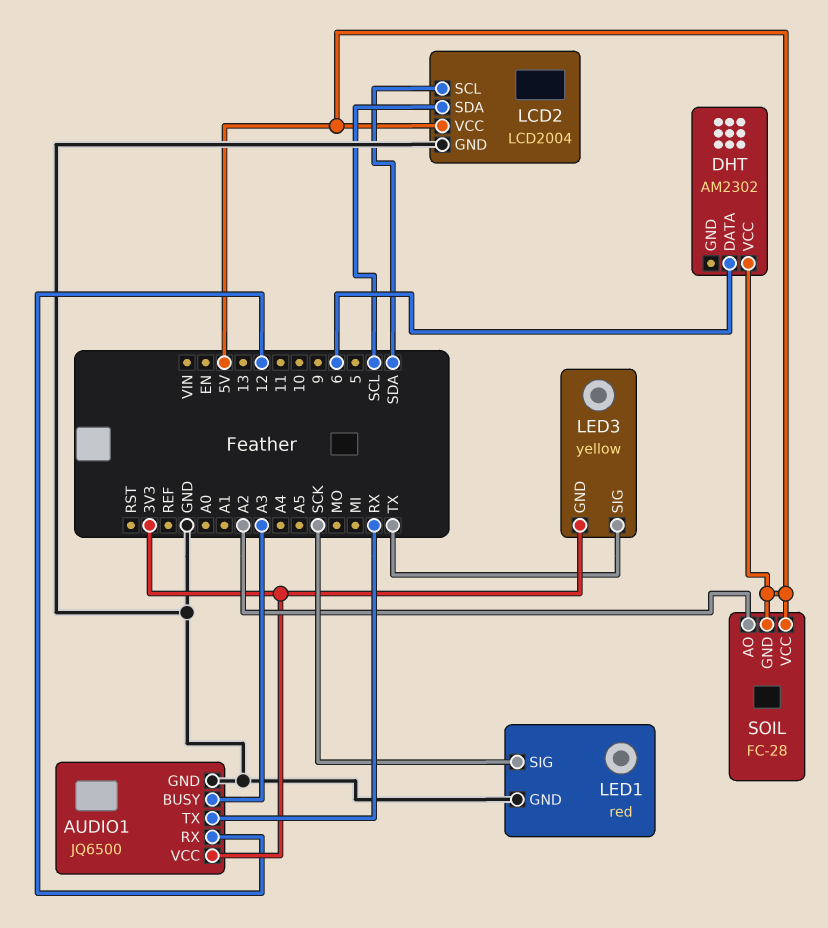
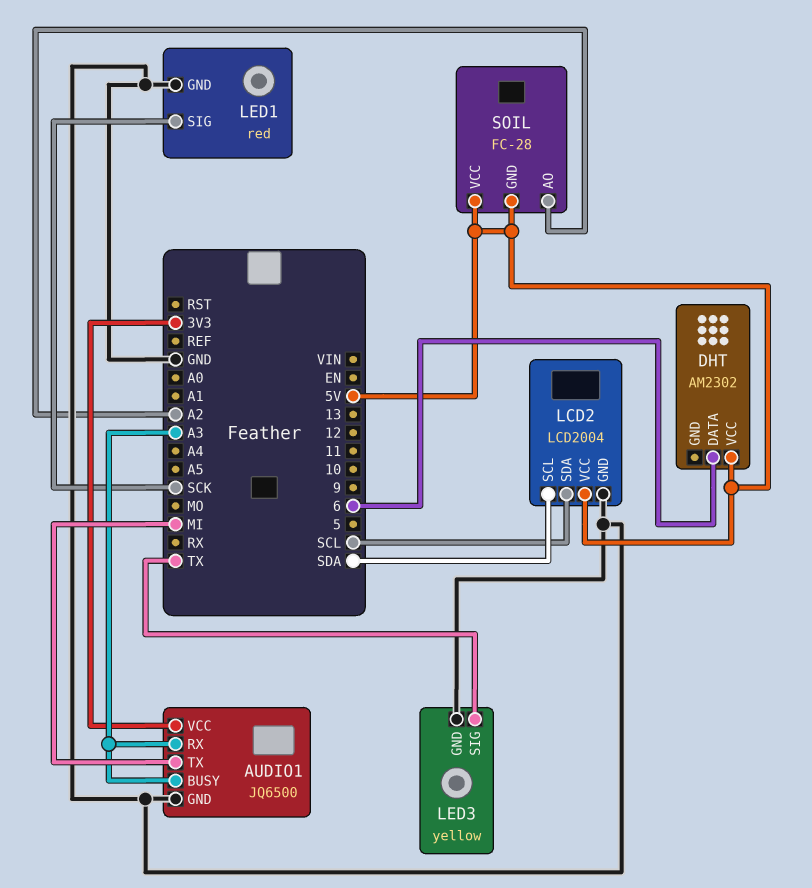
AUDIO1 pin RX: 12 -> A3
AUDIO1 pin TX: RX -> MI
LED3 pin GND: 3V3 -> GND

